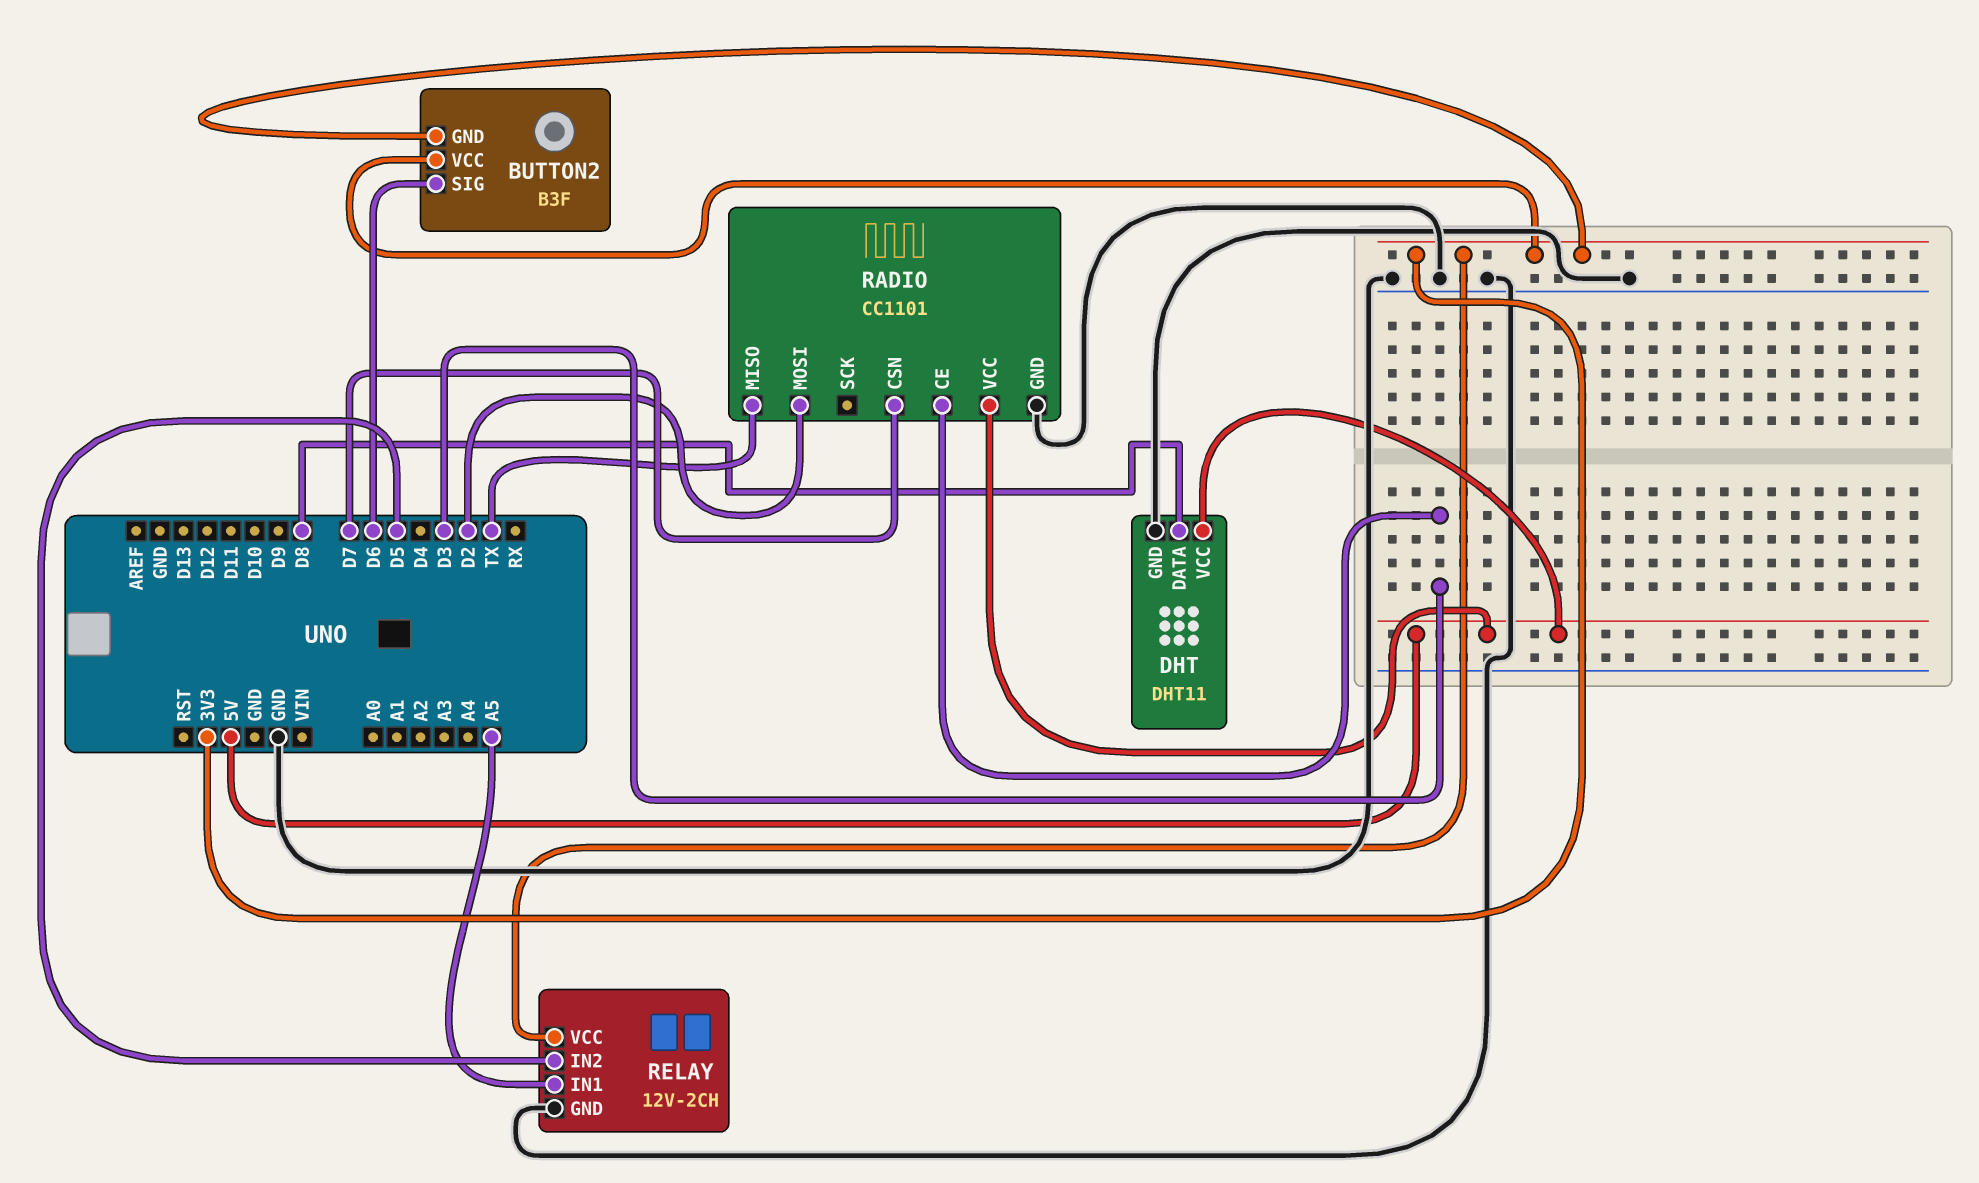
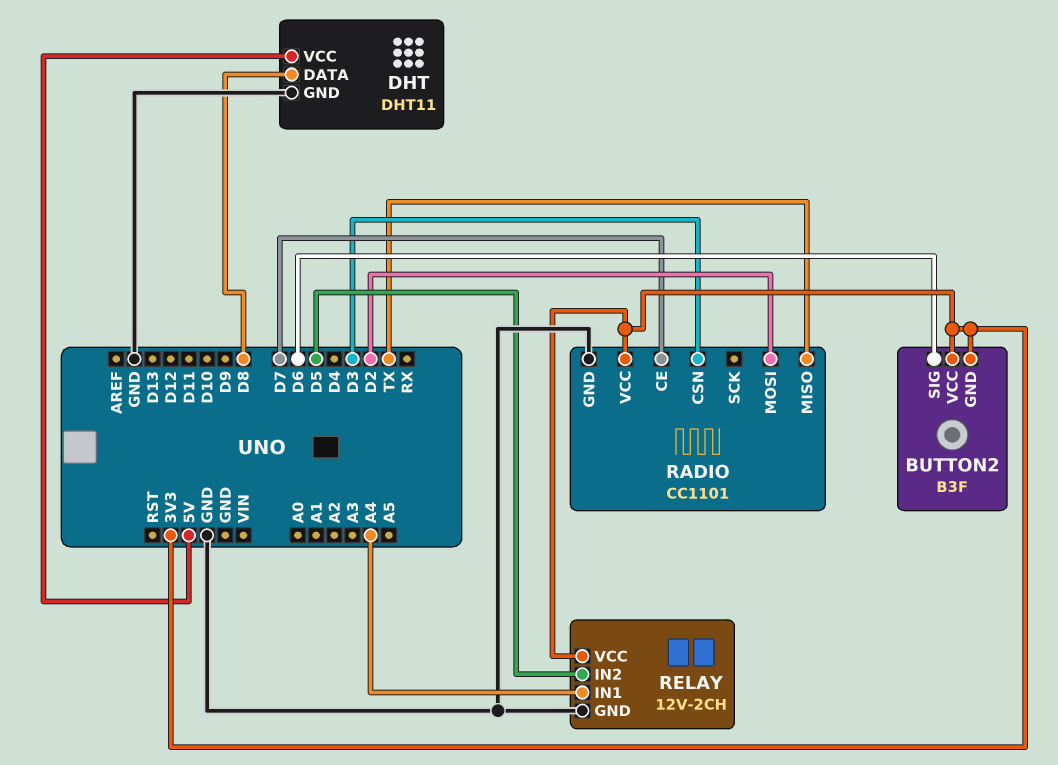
RADIO pin CE: D3 -> D7
RADIO pin CSN: D7 -> D3
RADIO pin VCC: 5V -> 3V3
RELAY pin IN1: A5 -> A4

